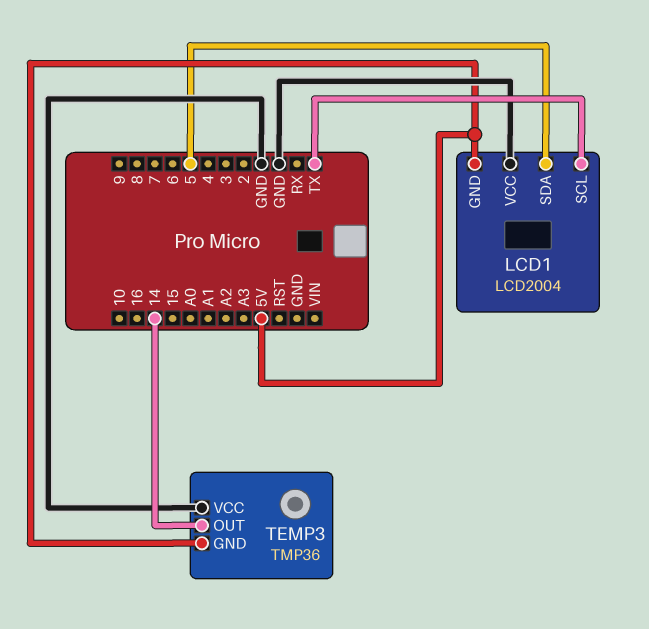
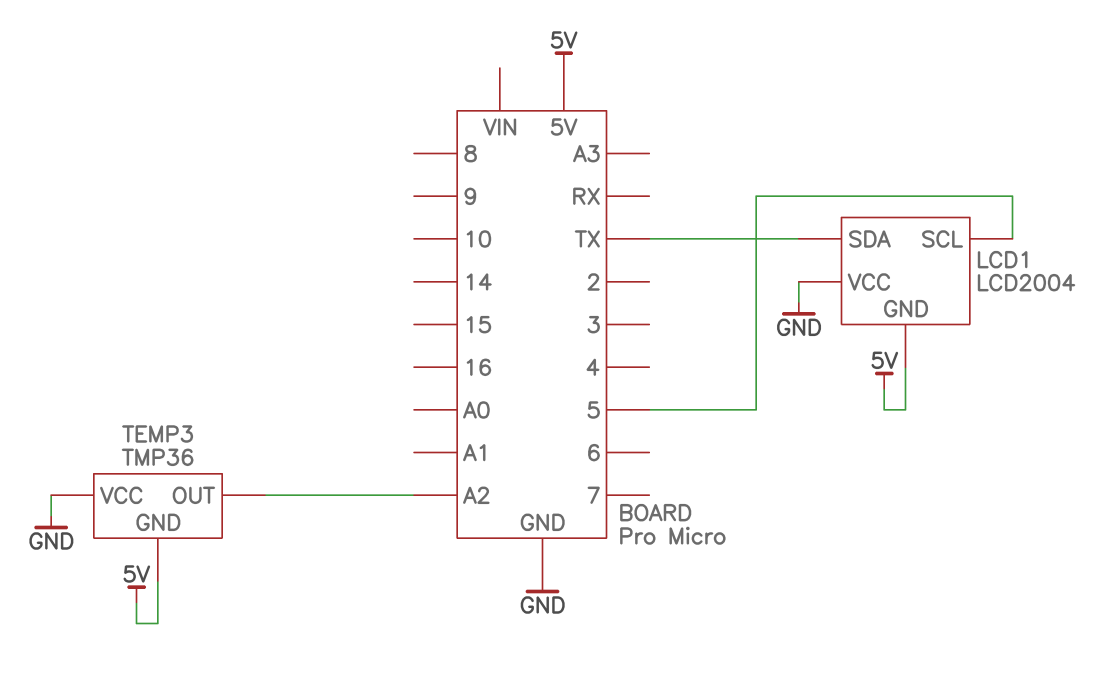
LCD1 pin SCL: TX -> 5
LCD1 pin SDA: 5 -> TX
TEMP3 pin OUT: 14 -> A2

